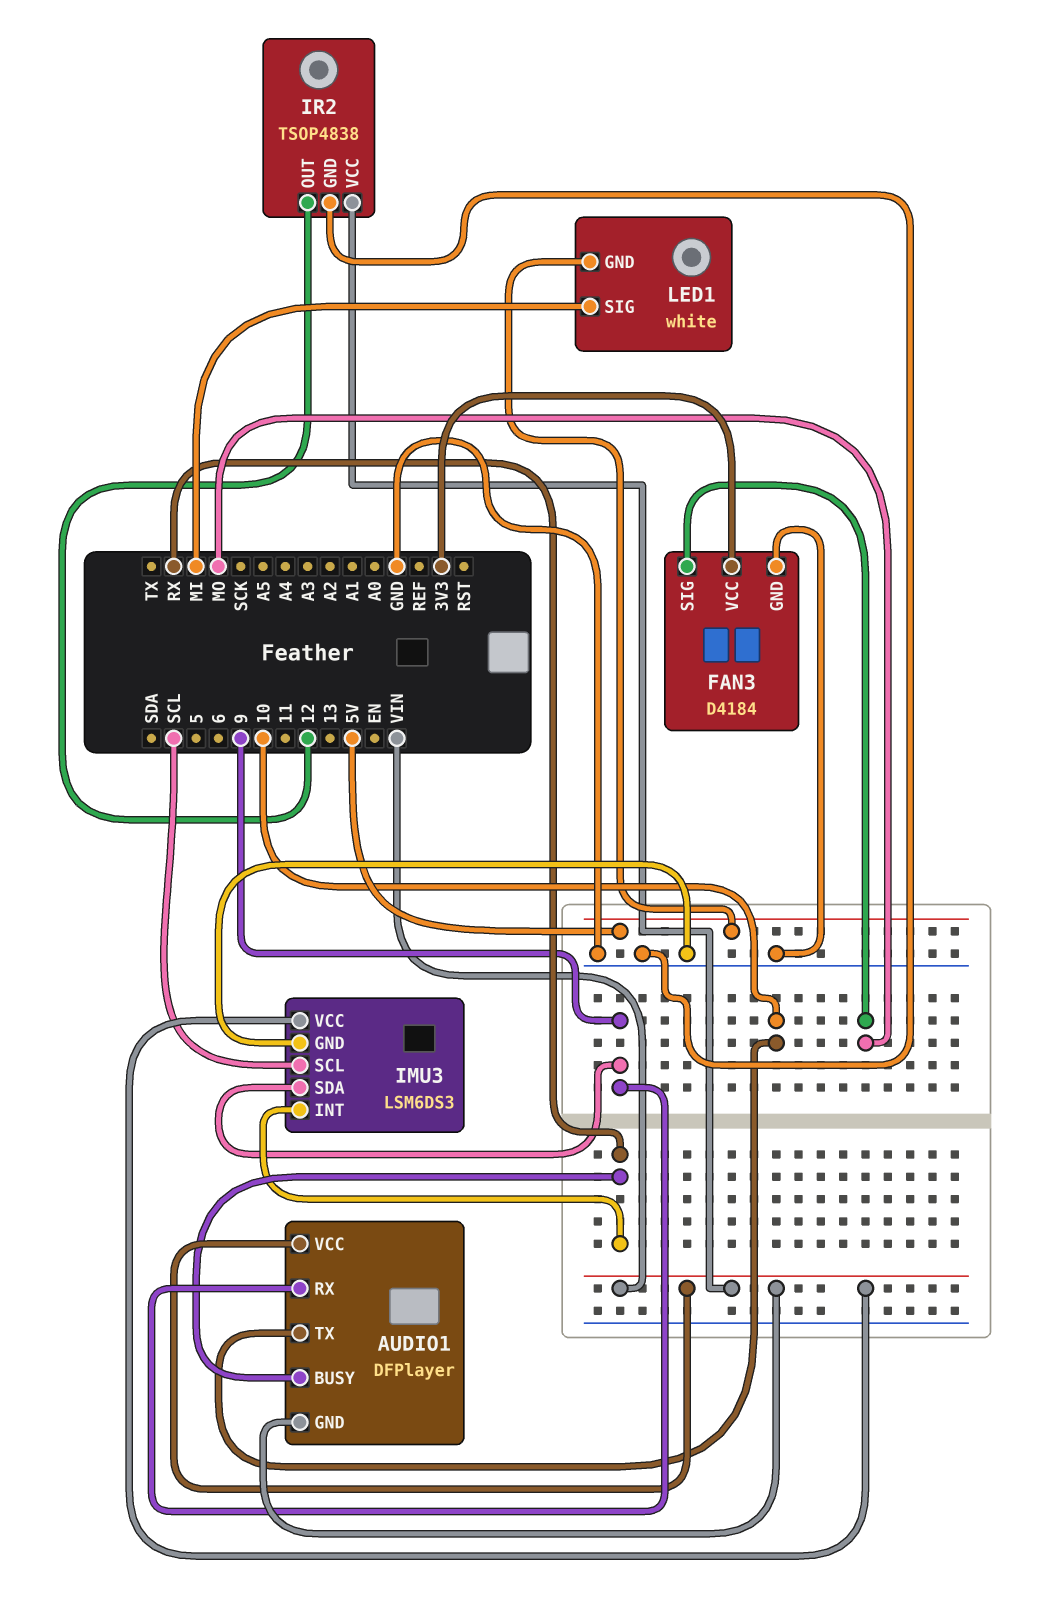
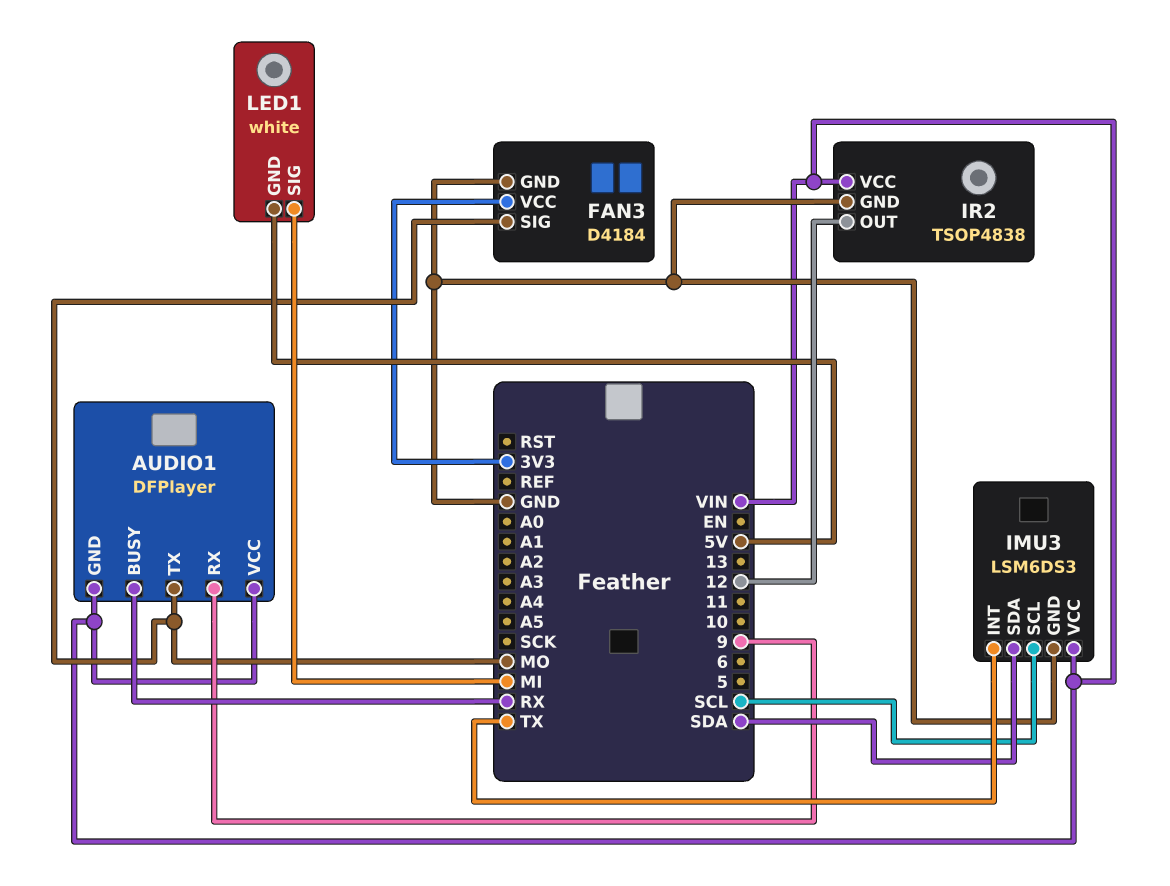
AUDIO1 pin TX: 10 -> MO
IMU3 pin INT: RX -> TX
IMU3 pin SDA: 9 -> SDA

